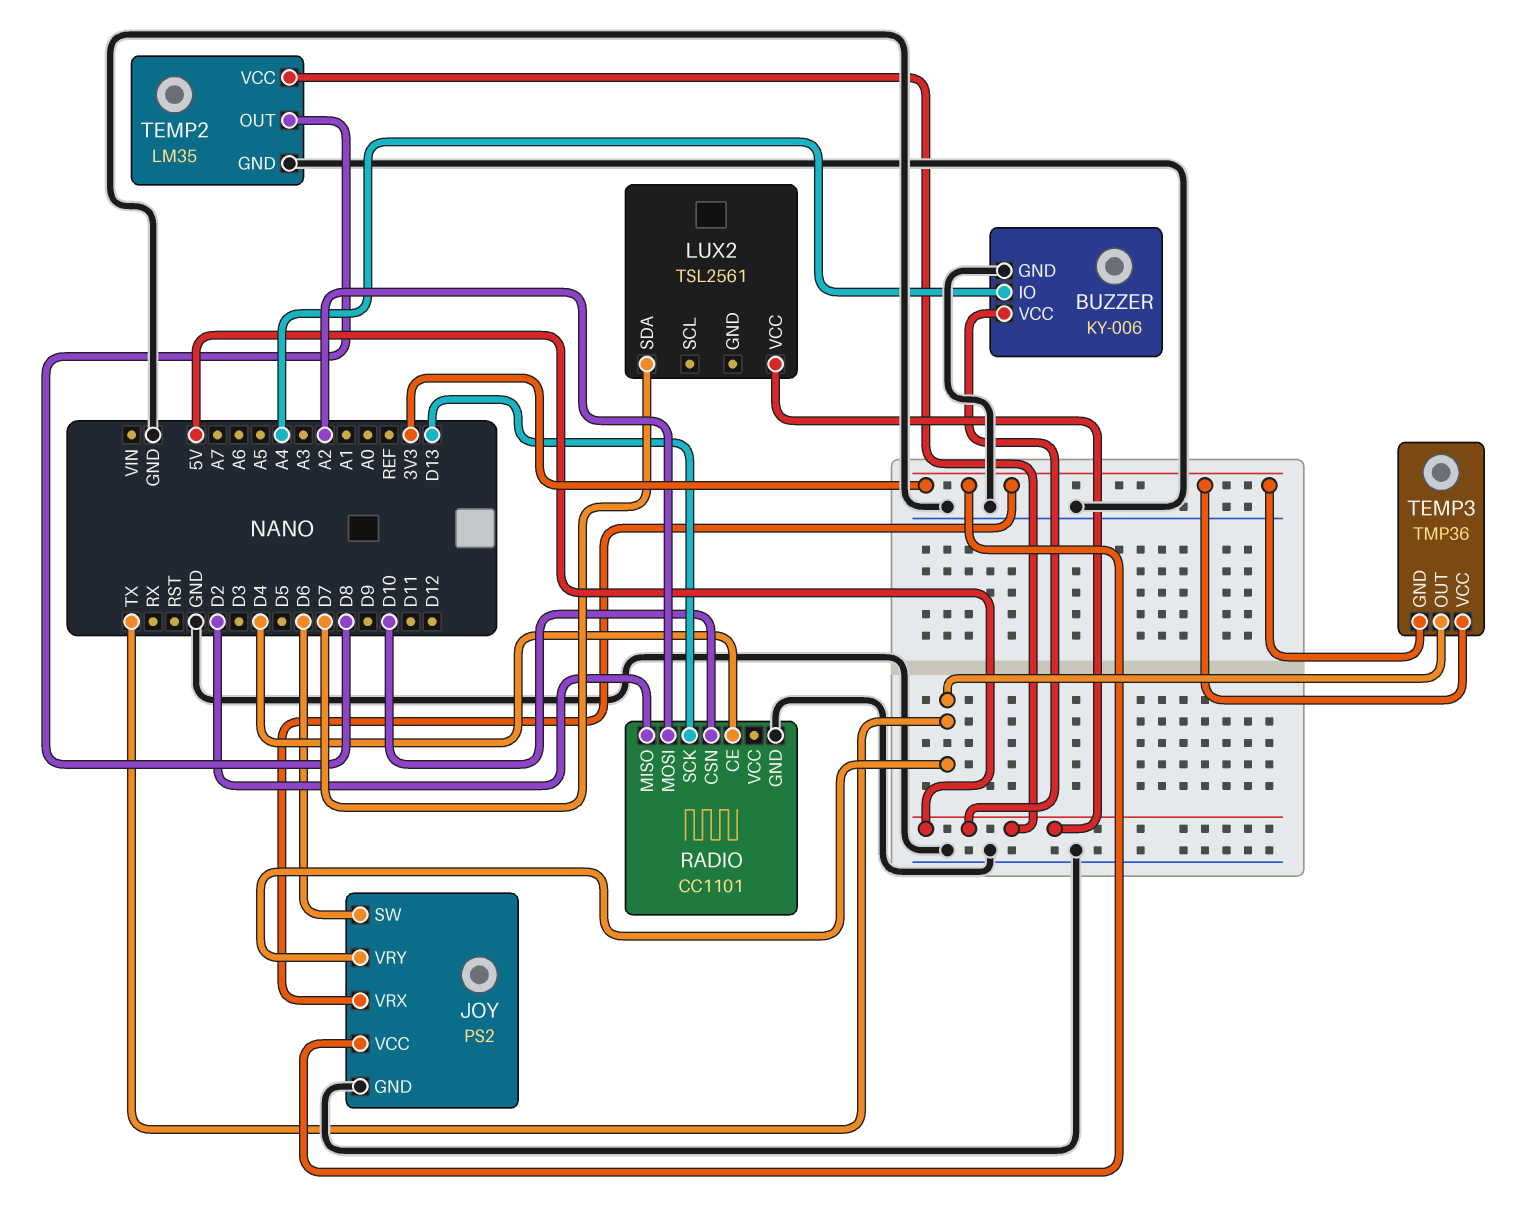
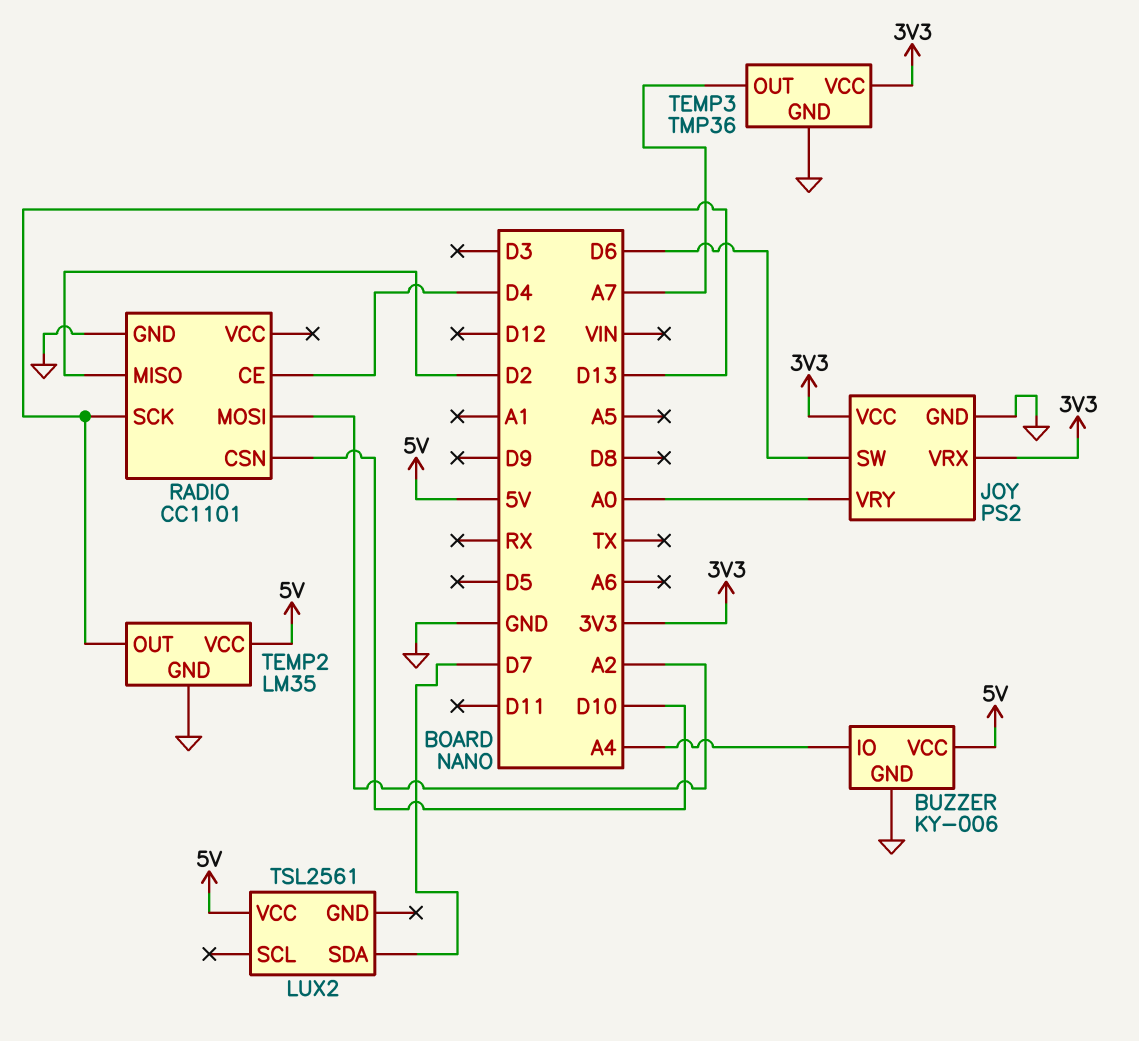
JOY pin VRY: TX -> A0
TEMP2 pin OUT: D8 -> D13
TEMP3 pin GND: 3V3 -> GND
TEMP3 pin OUT: TX -> A7

